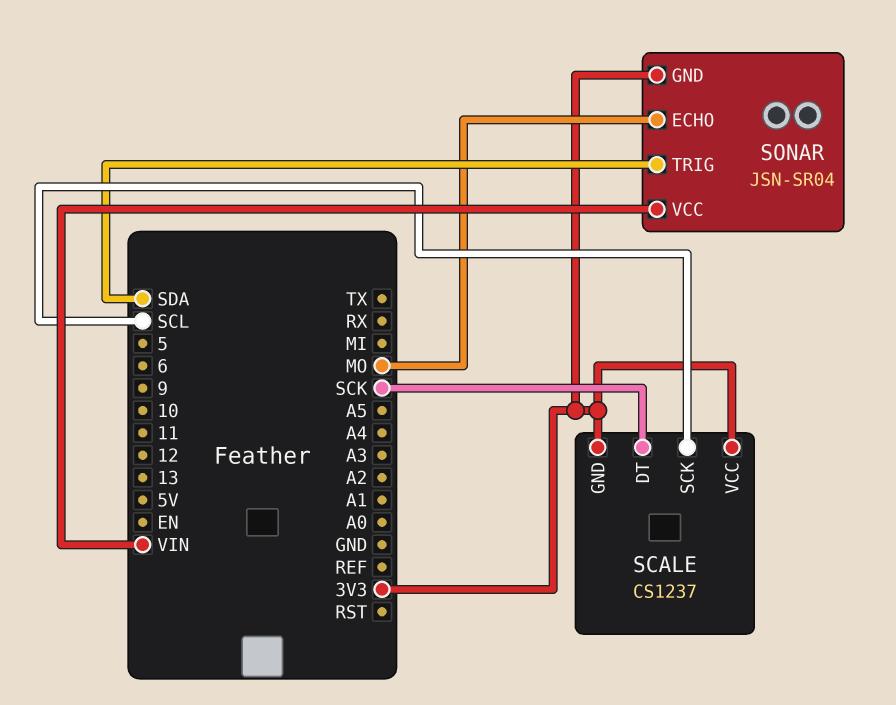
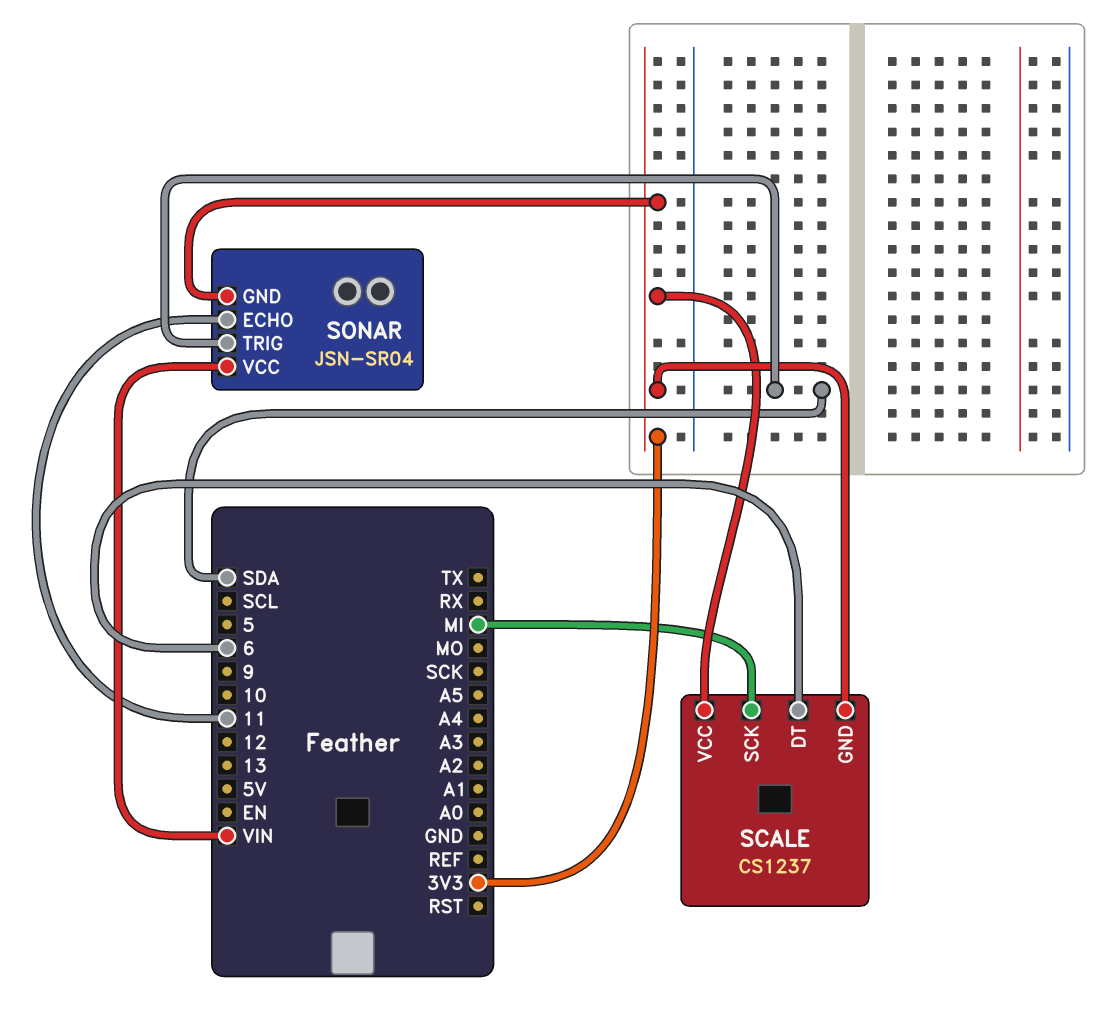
SCALE pin DT: SCK -> 6
SCALE pin SCK: SCL -> MI
SONAR pin ECHO: MO -> 11

